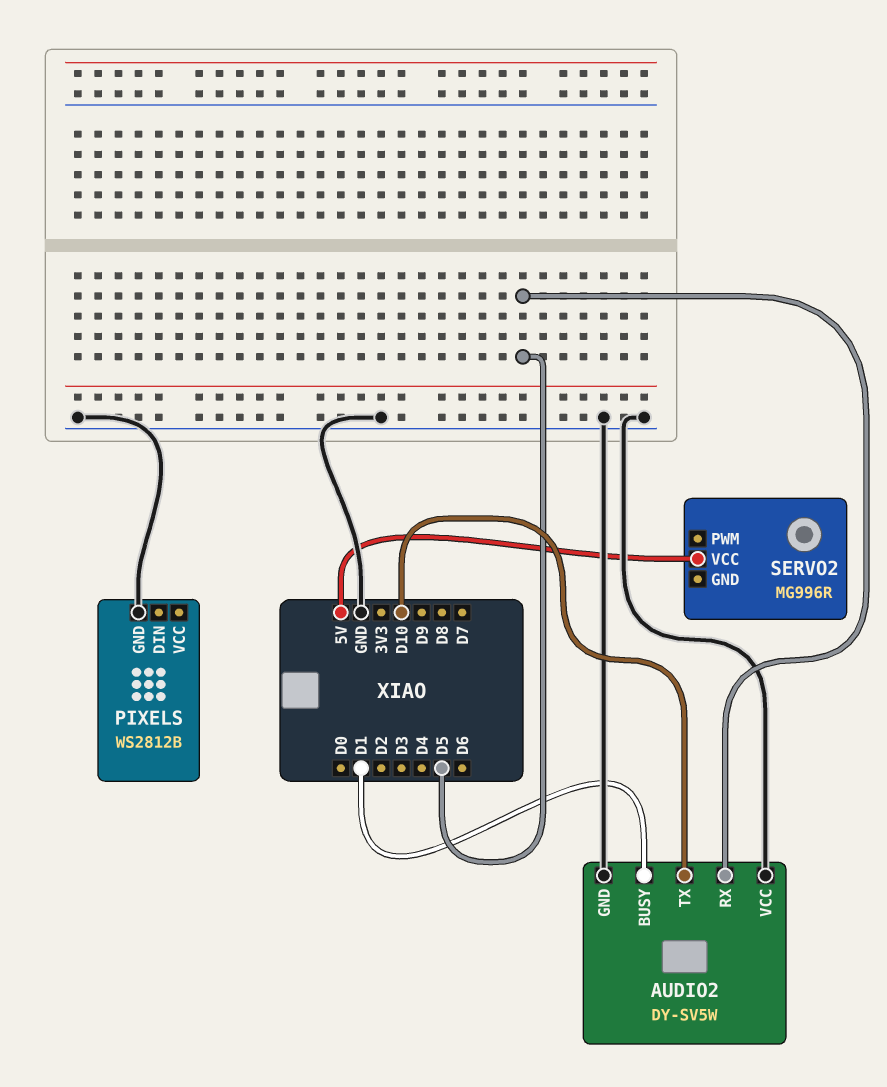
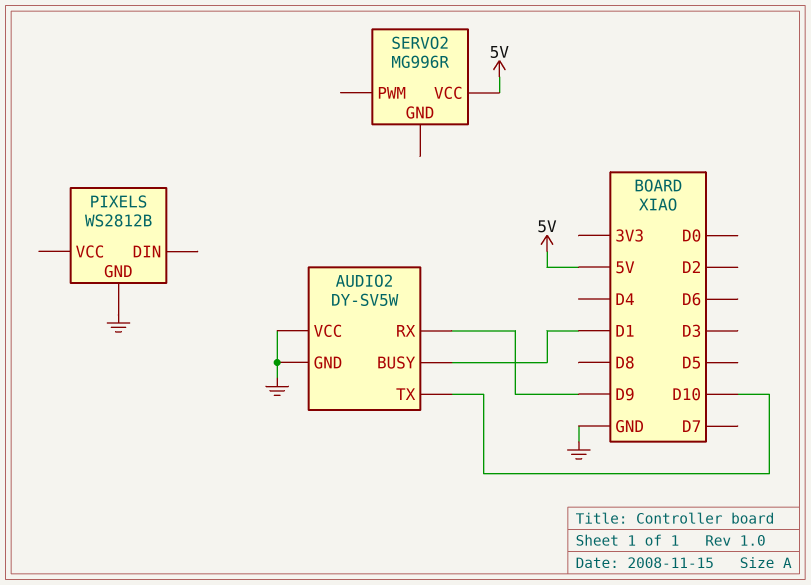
AUDIO2 pin RX: D5 -> D9

